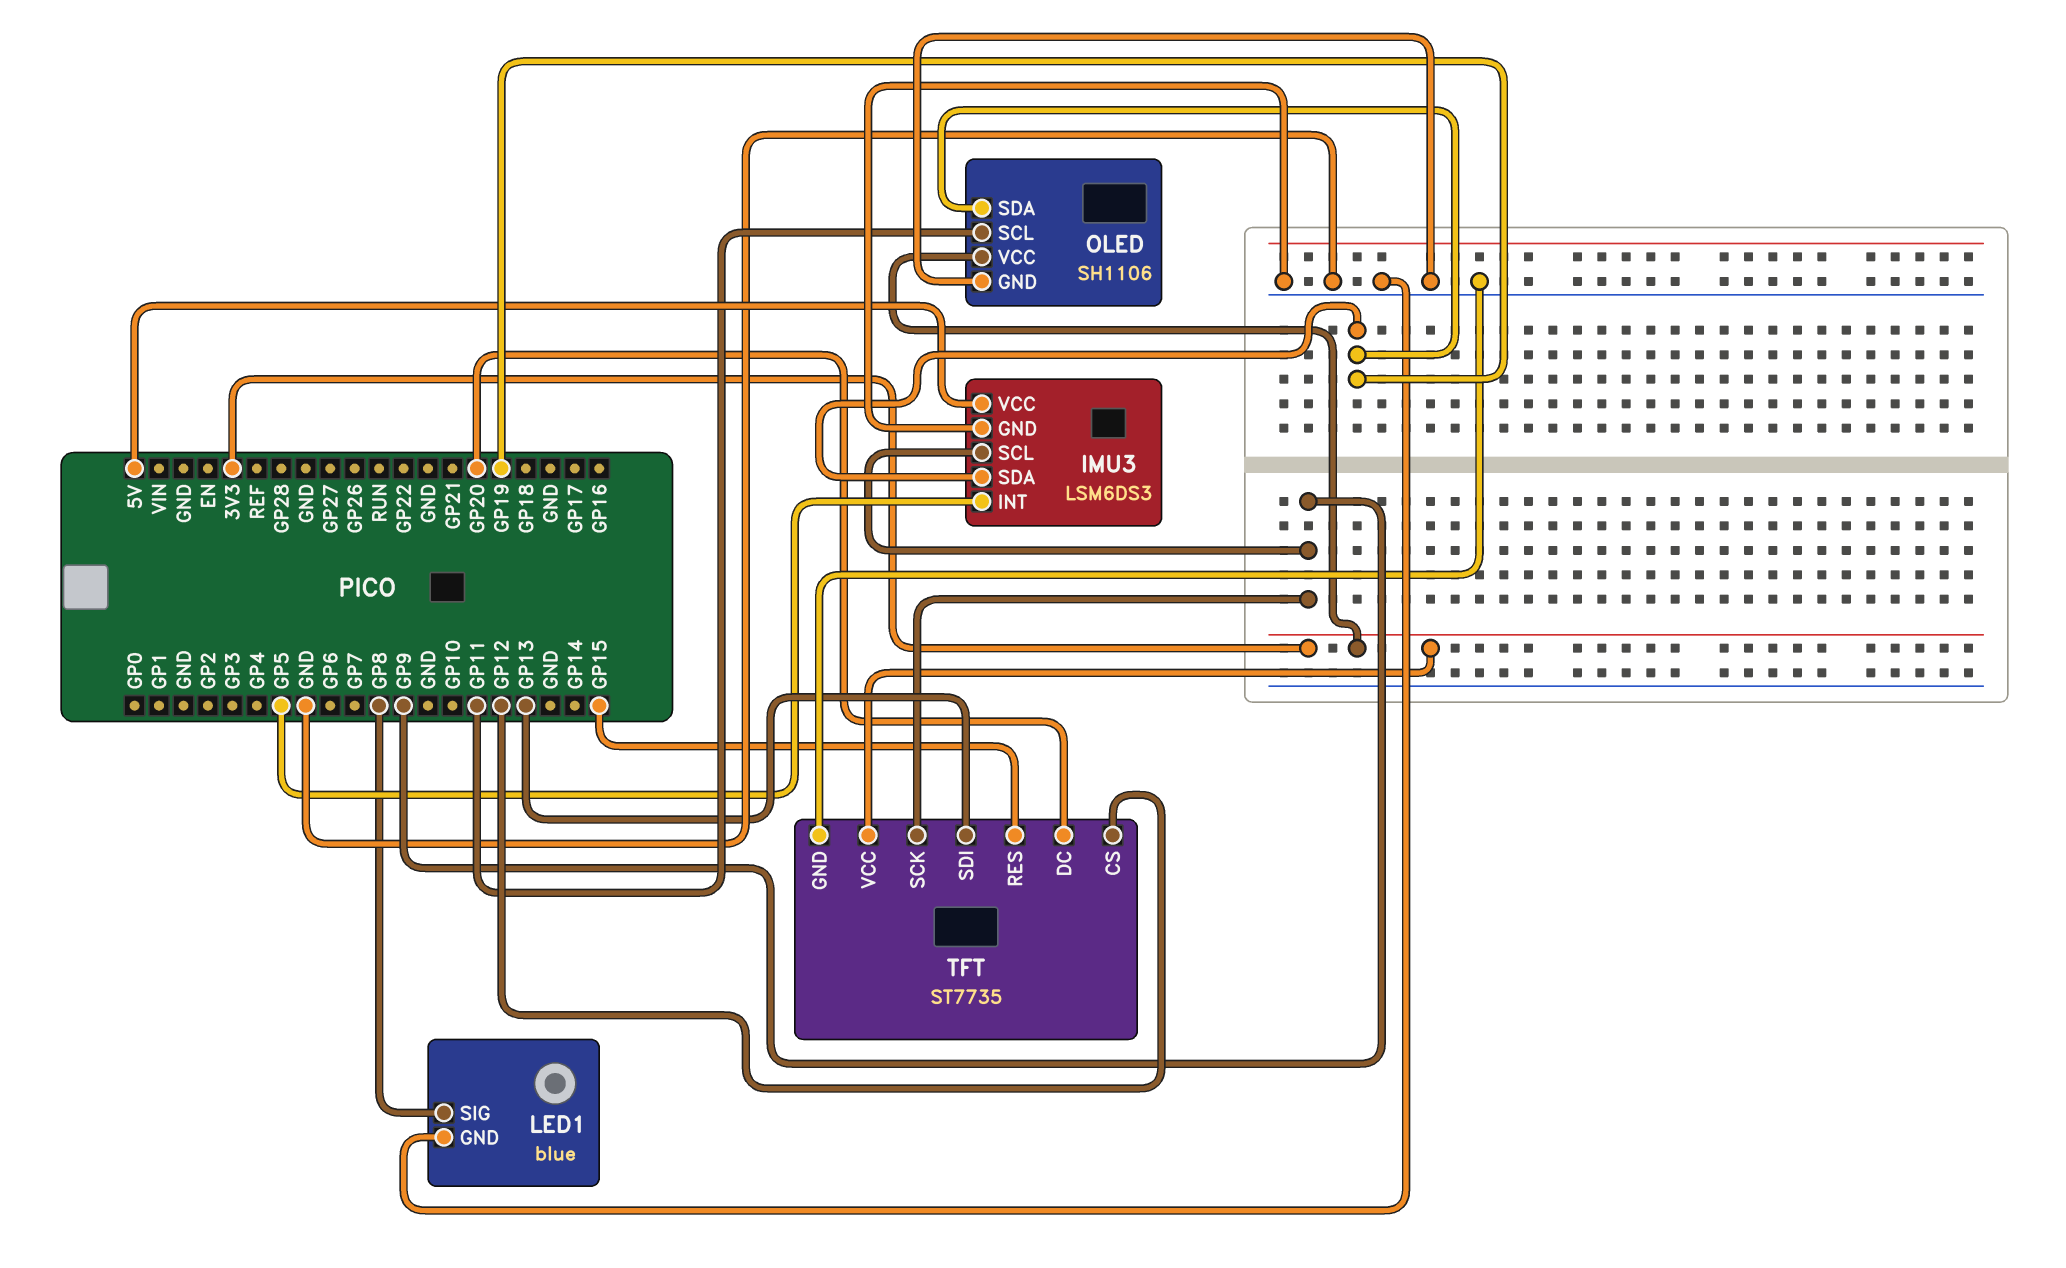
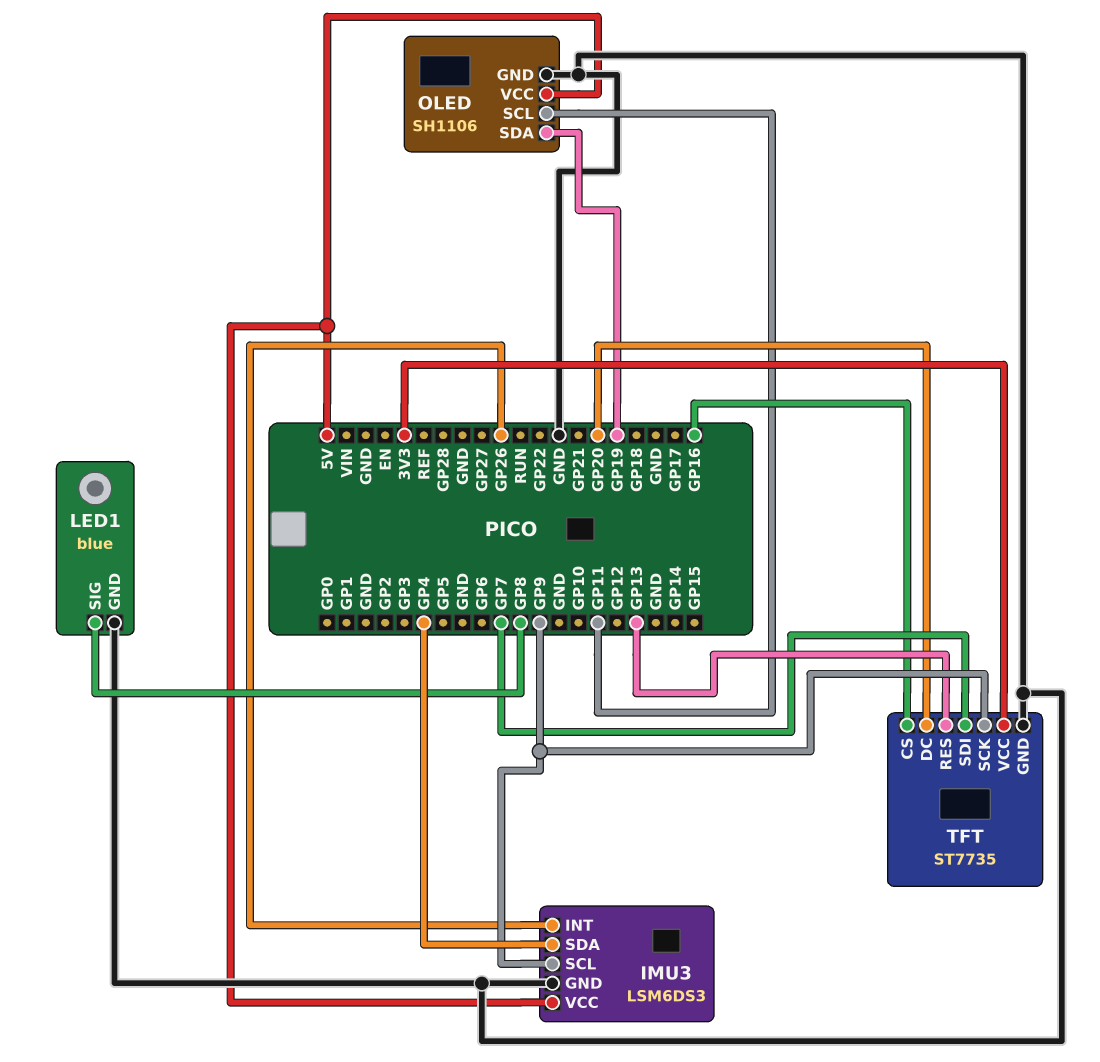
IMU3 pin INT: GP5 -> GP26
IMU3 pin SDA: GP19 -> GP4
OLED pin VCC: 3V3 -> 5V
TFT pin CS: GP12 -> GP16
TFT pin RES: GP15 -> GP13
TFT pin SDI: GP13 -> GP7

